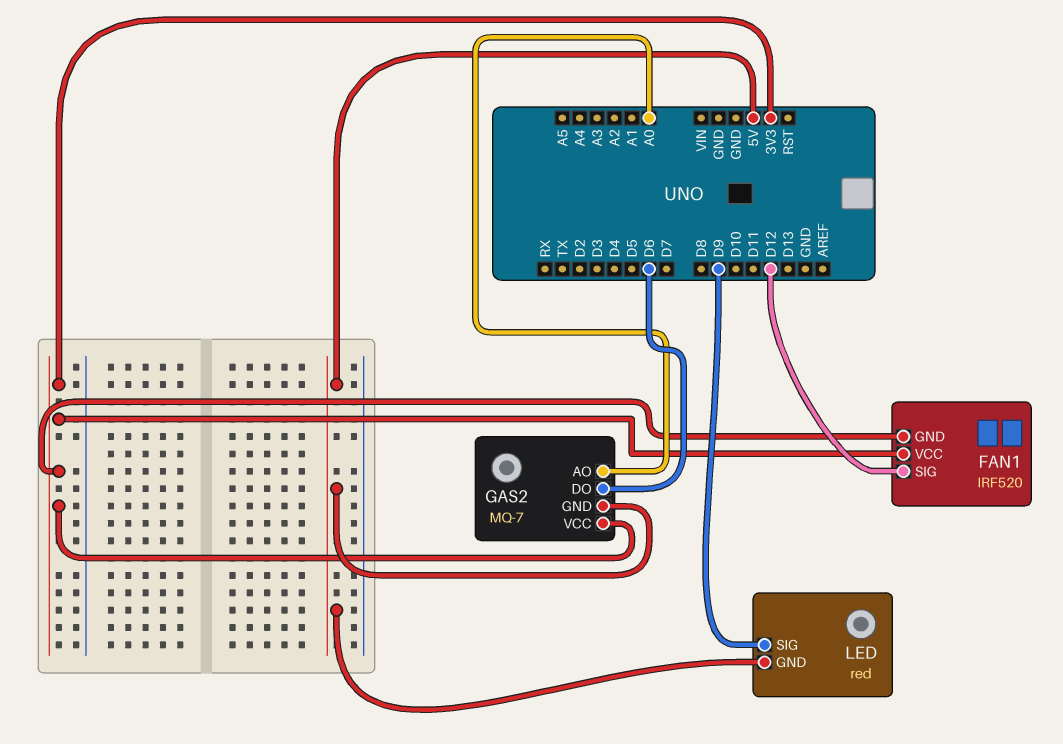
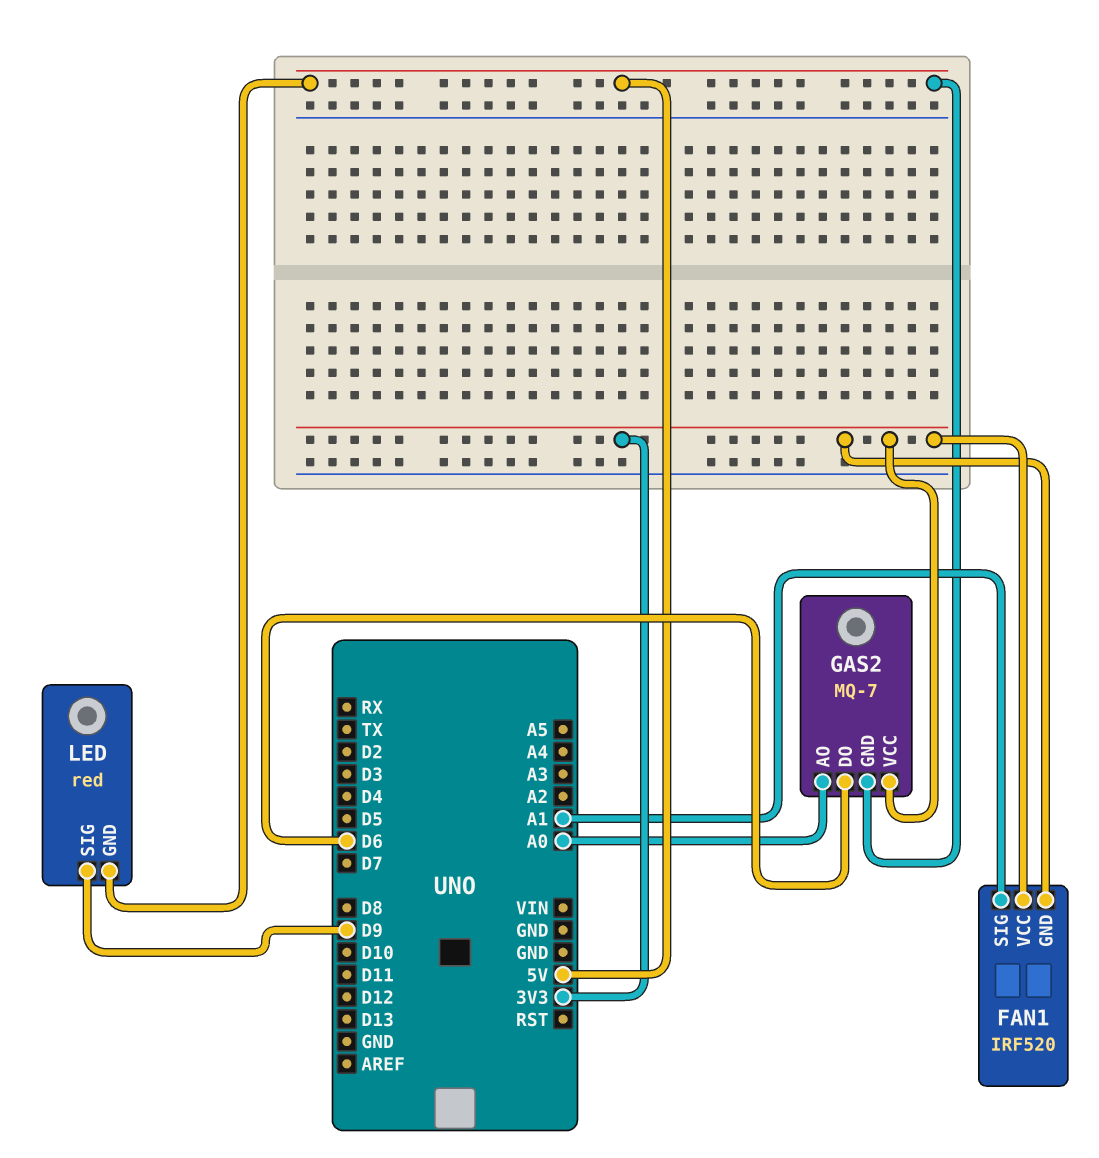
FAN1 pin SIG: D12 -> A1

